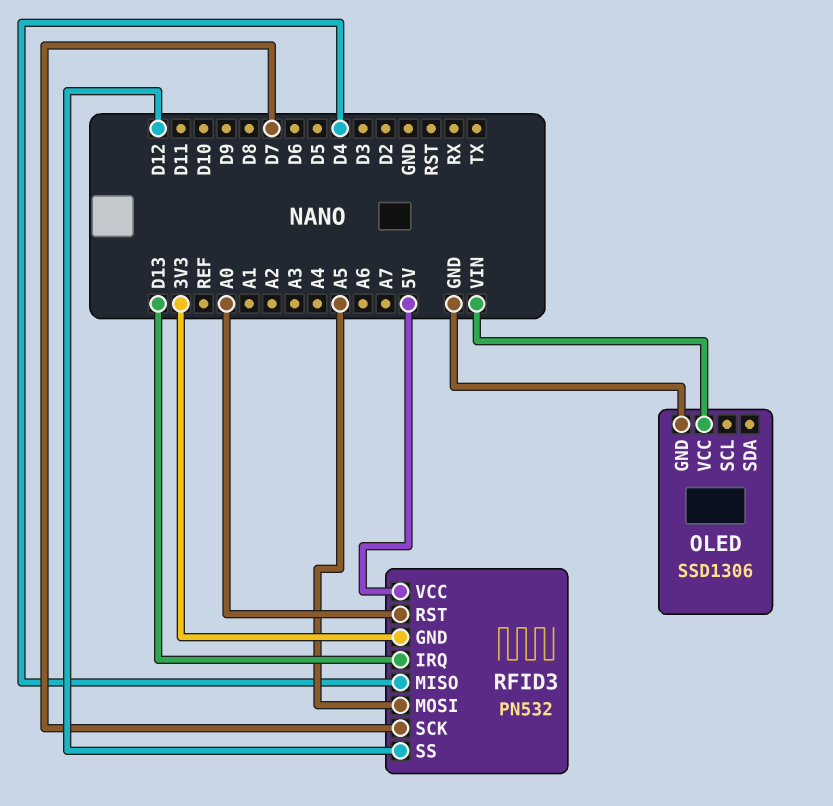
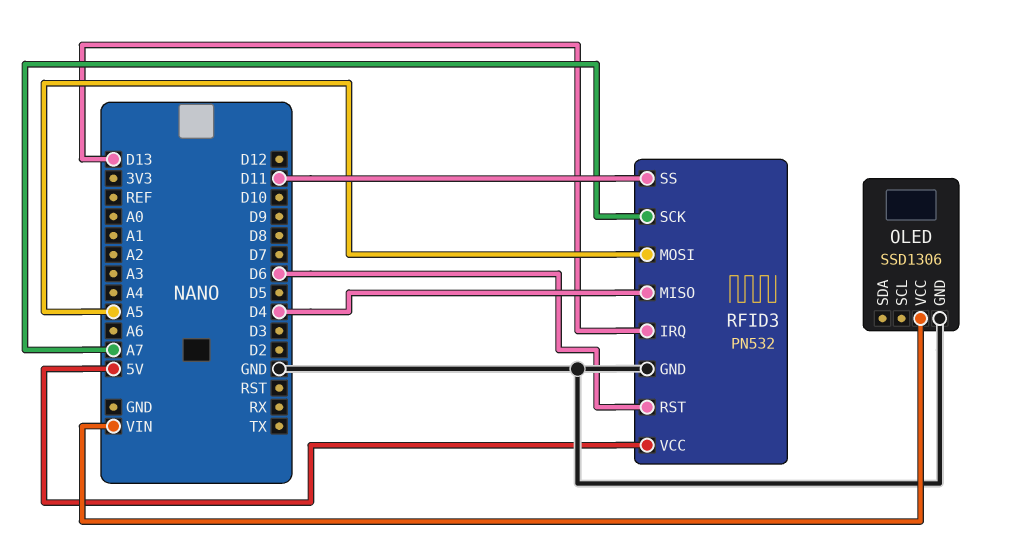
RFID3 pin GND: 3V3 -> GND
RFID3 pin RST: A0 -> D6
RFID3 pin SCK: D7 -> A7
RFID3 pin SS: D12 -> D11

